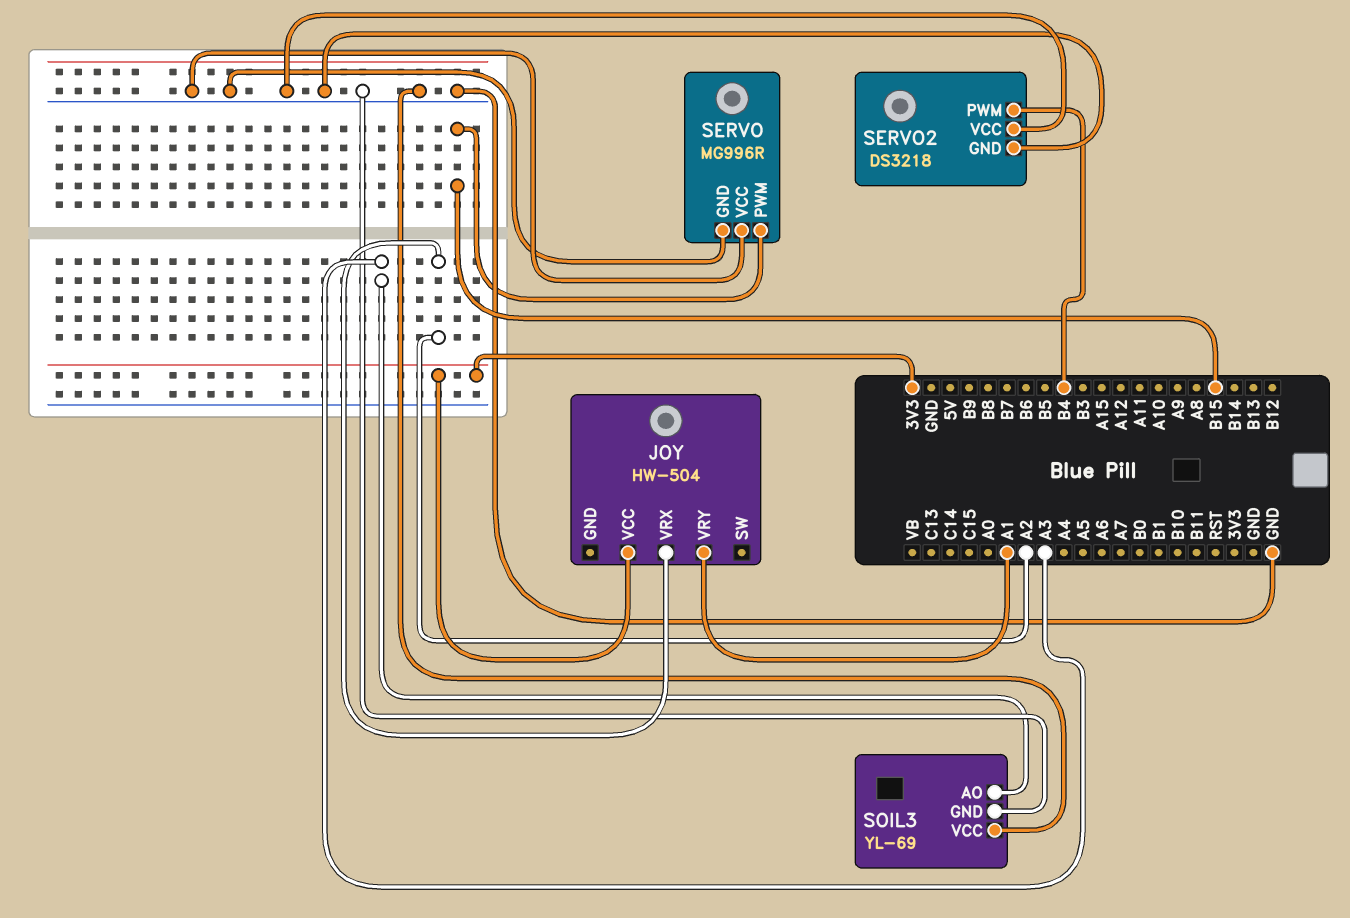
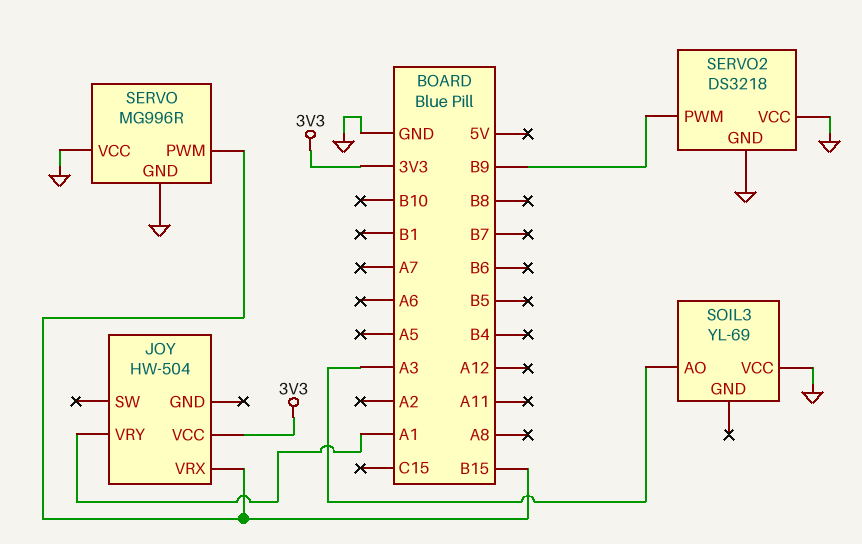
JOY pin VRX: A2 -> B15
SERVO2 pin PWM: B4 -> B9
SOIL3 pin GND: GND -> none

